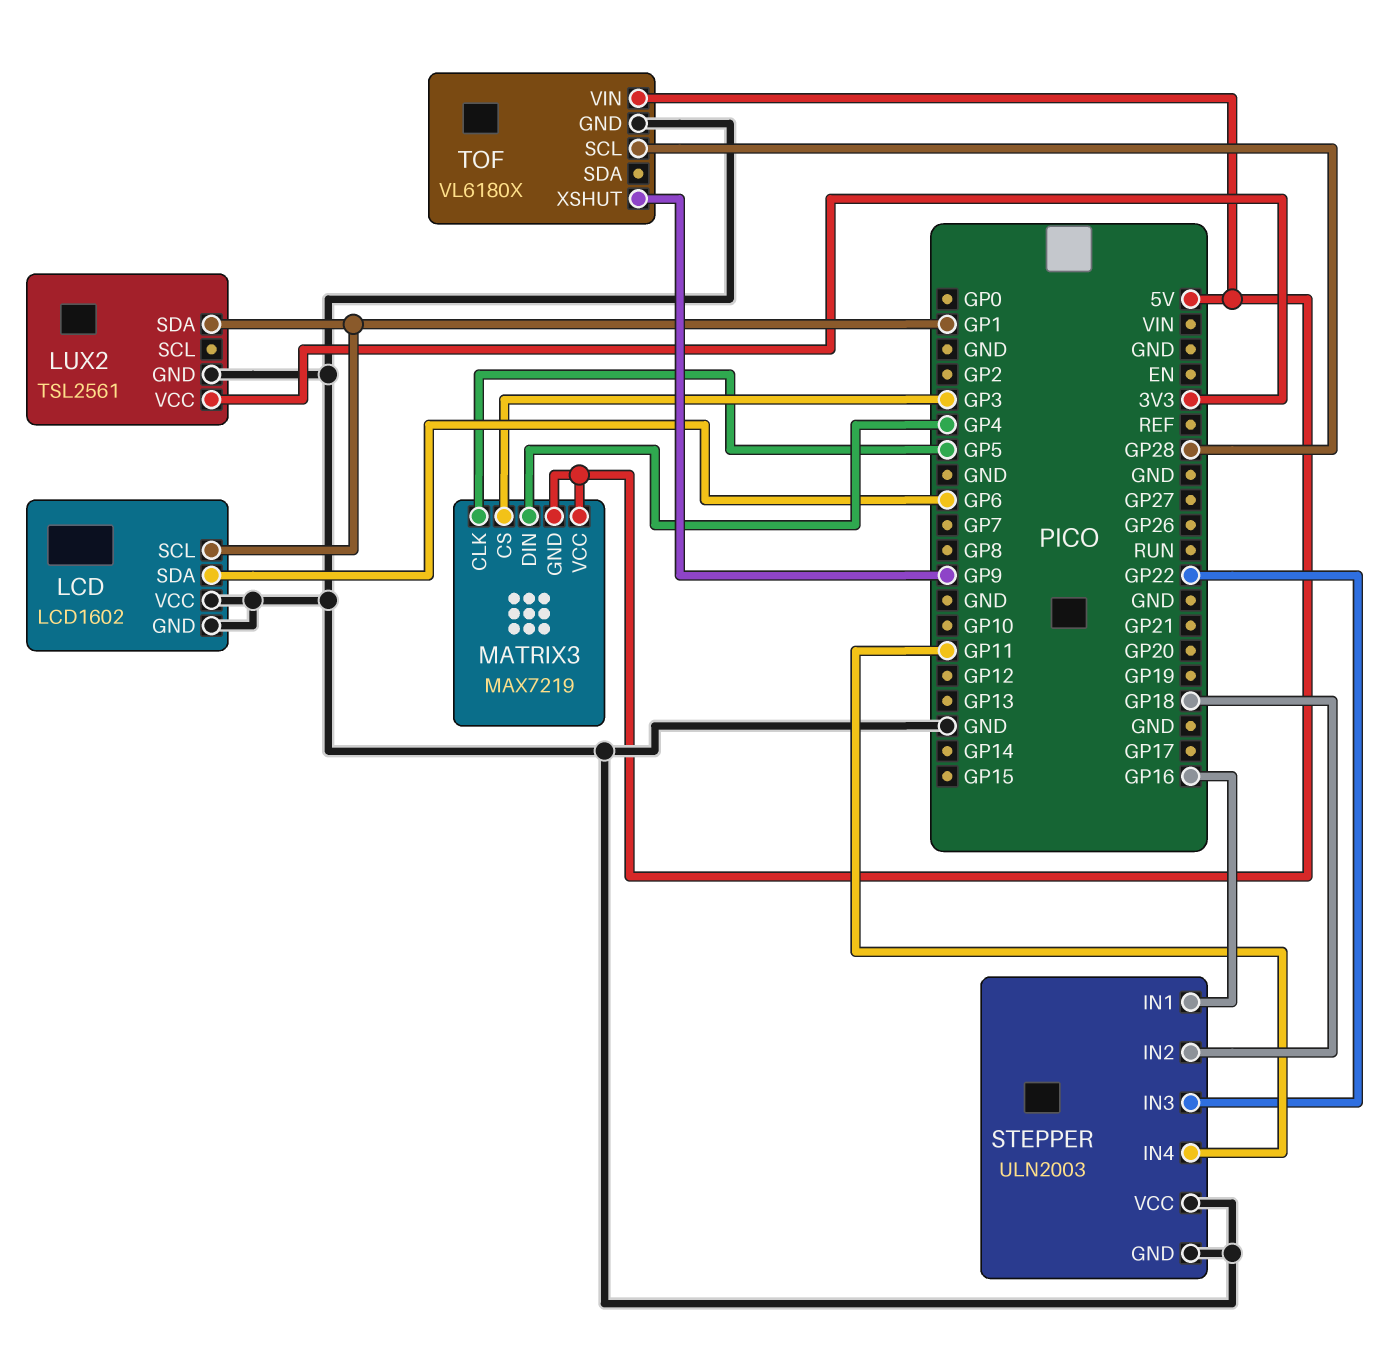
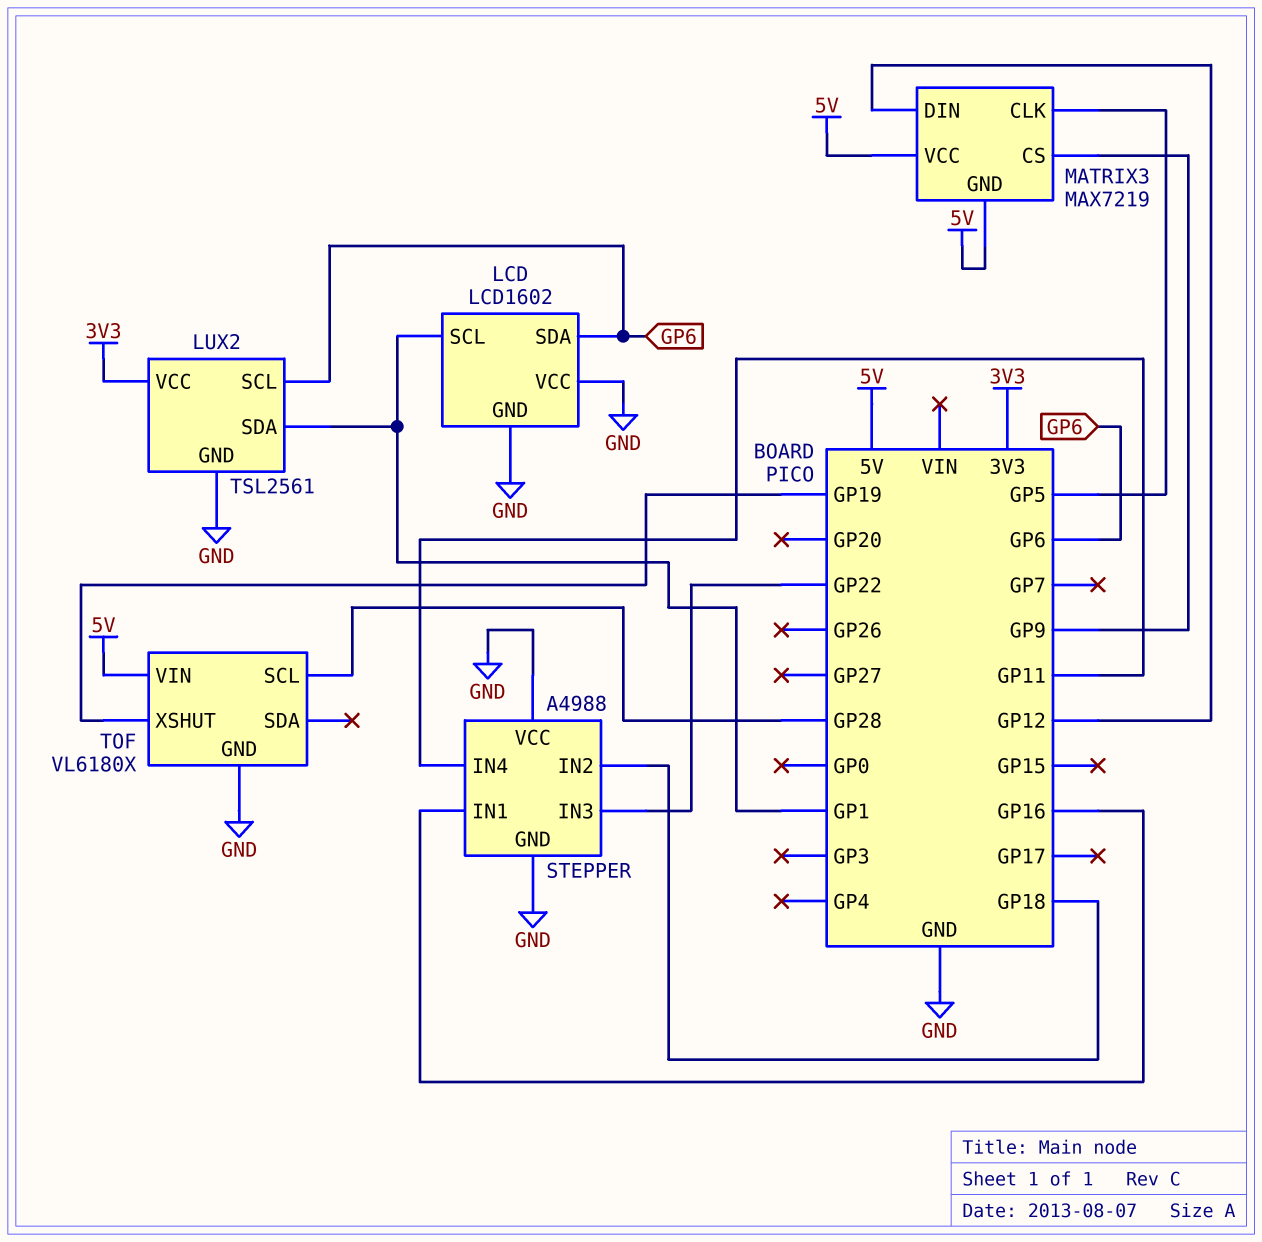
LUX2 pin SCL: none -> GP6
MATRIX3 pin CS: GP3 -> GP9
MATRIX3 pin DIN: GP4 -> GP12
STEPPER: ULN2003 -> A4988
TOF pin XSHUT: GP9 -> GP19

